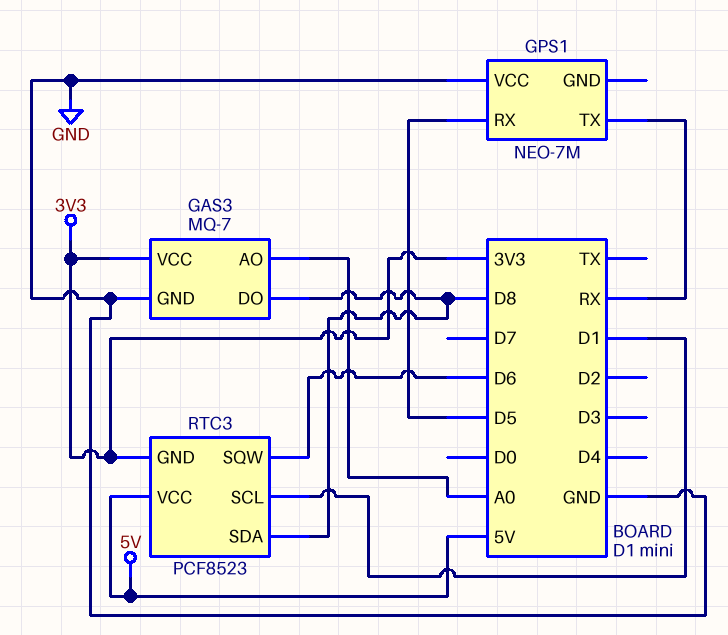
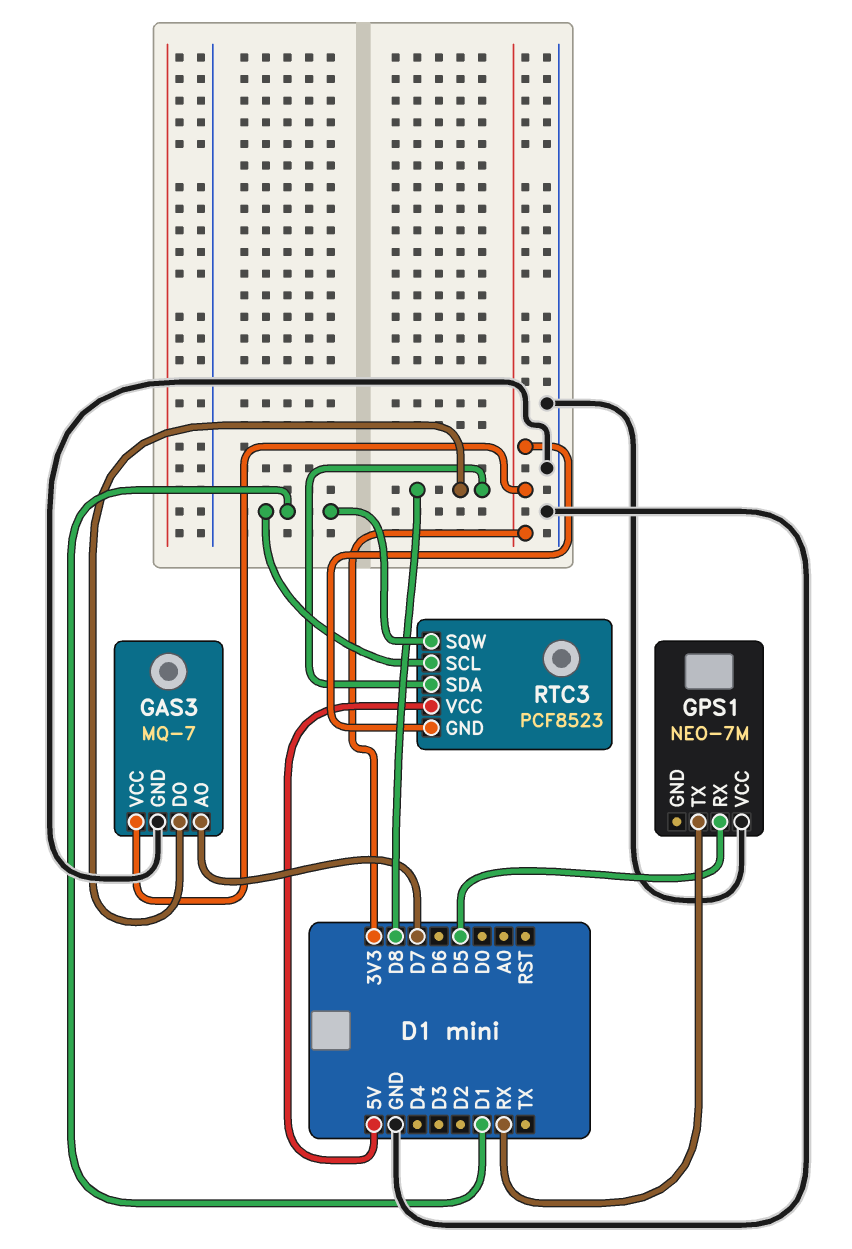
GAS3 pin AO: A0 -> D7
RTC3 pin SQW: D6 -> D1

